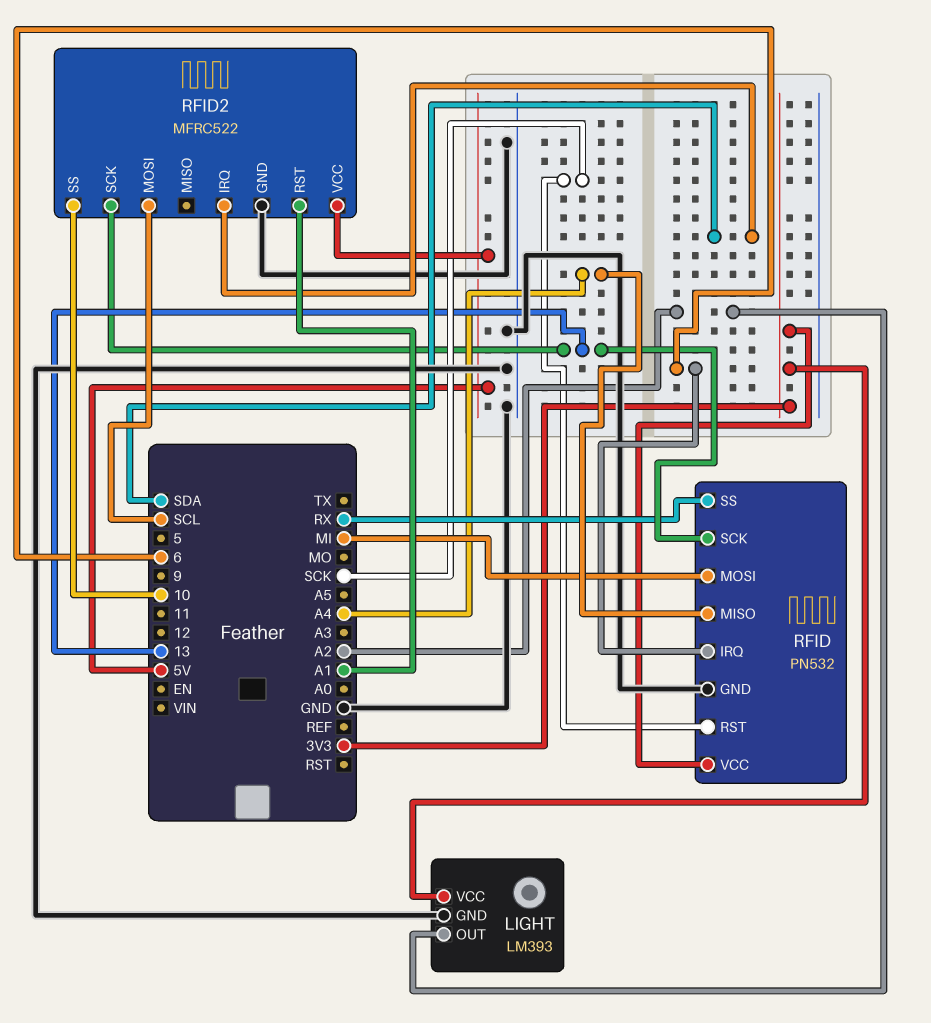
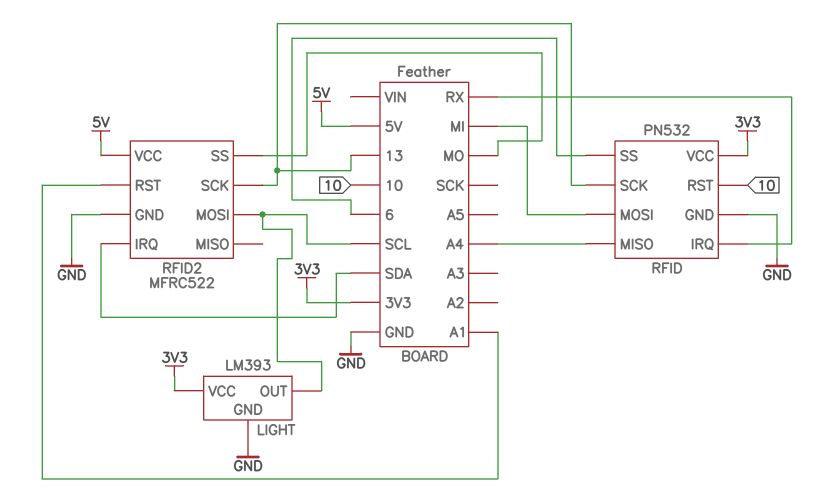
LIGHT pin OUT: A2 -> SCL
RFID pin IRQ: 6 -> RX
RFID pin RST: SCK -> 10
RFID pin SS: RX -> 6
RFID2 pin SS: 10 -> MO

